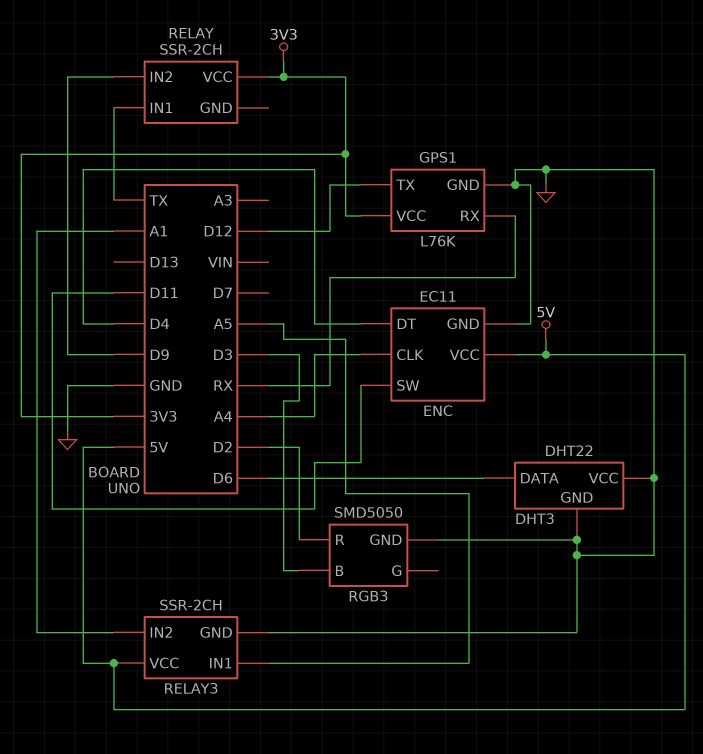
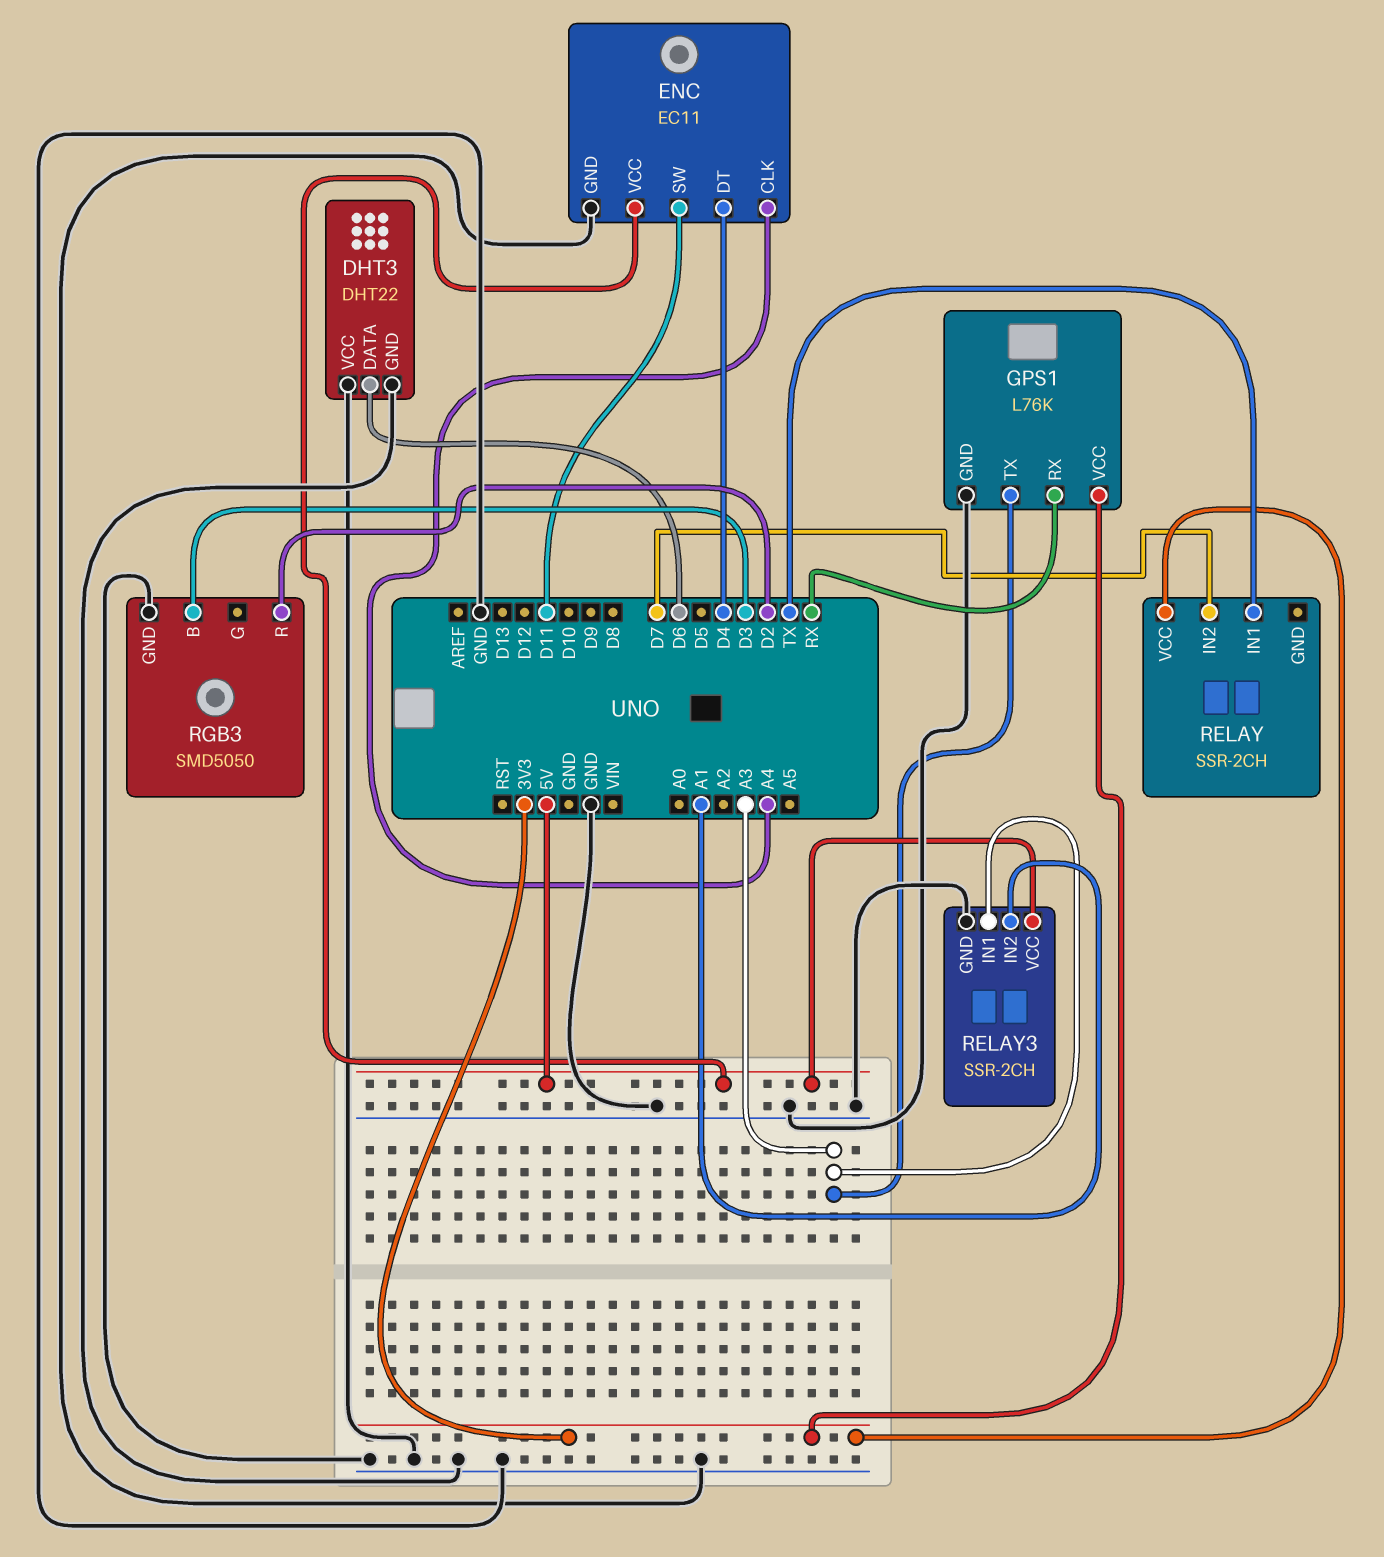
GPS1 pin TX: D12 -> A3
RELAY pin IN2: D9 -> D7
RELAY3 pin IN1: A5 -> A3

